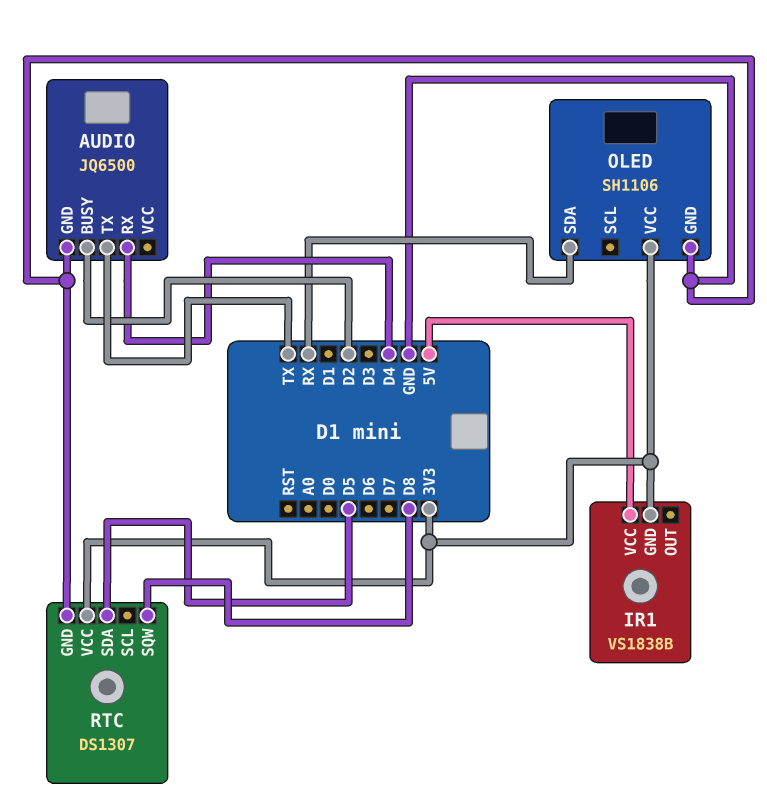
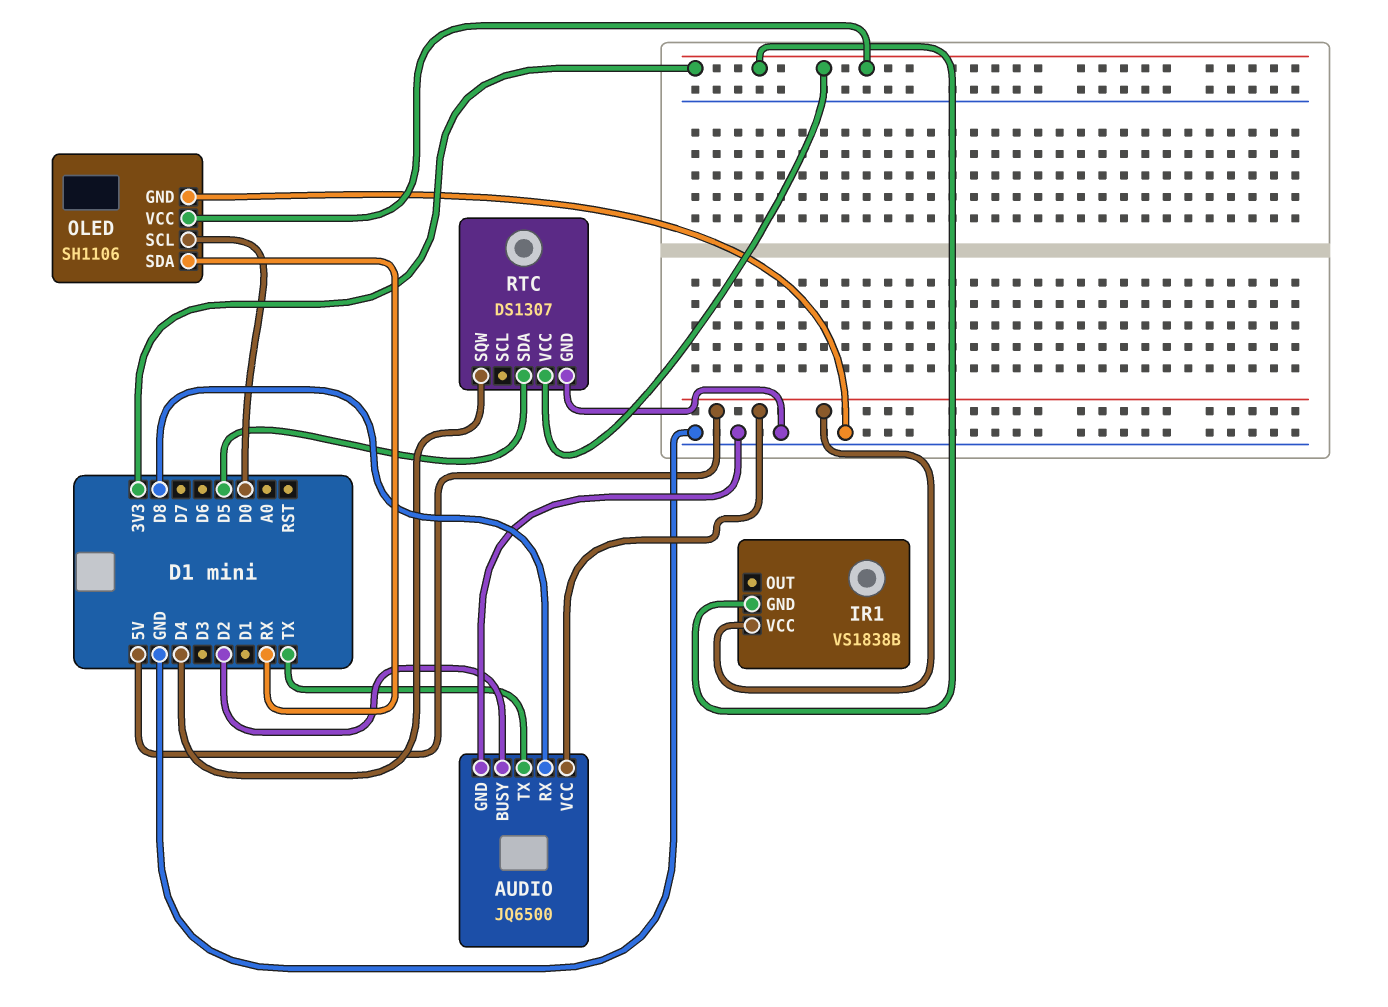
AUDIO pin RX: D4 -> D8
AUDIO pin VCC: none -> 5V
OLED pin SCL: none -> D0
RTC pin SQW: D8 -> D4

